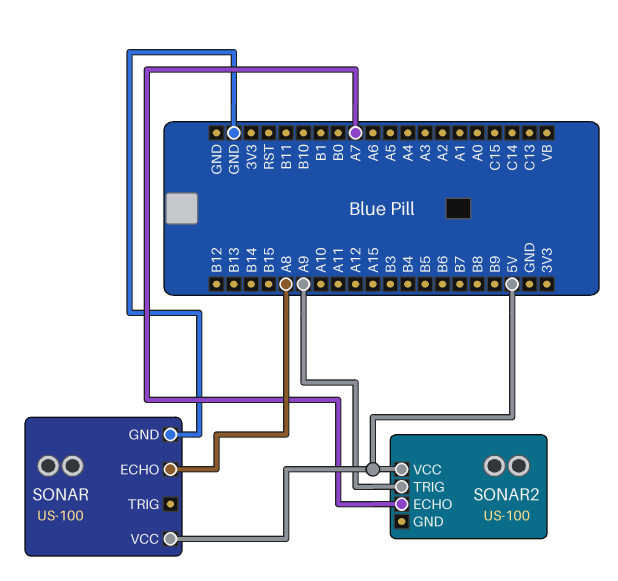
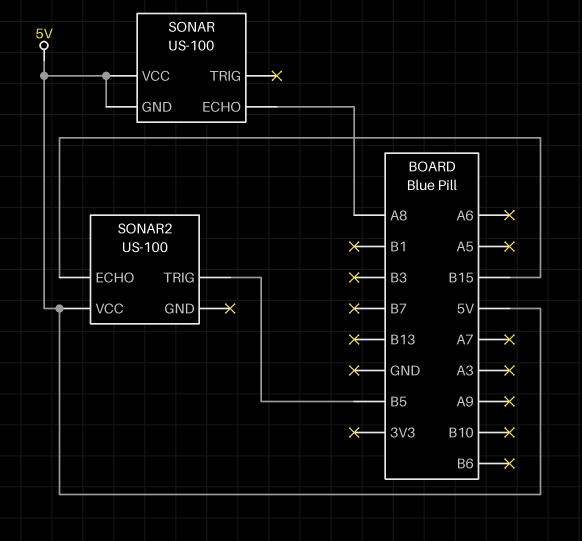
SONAR pin GND: GND -> 5V
SONAR2 pin ECHO: A7 -> B15
SONAR2 pin TRIG: A9 -> B5

